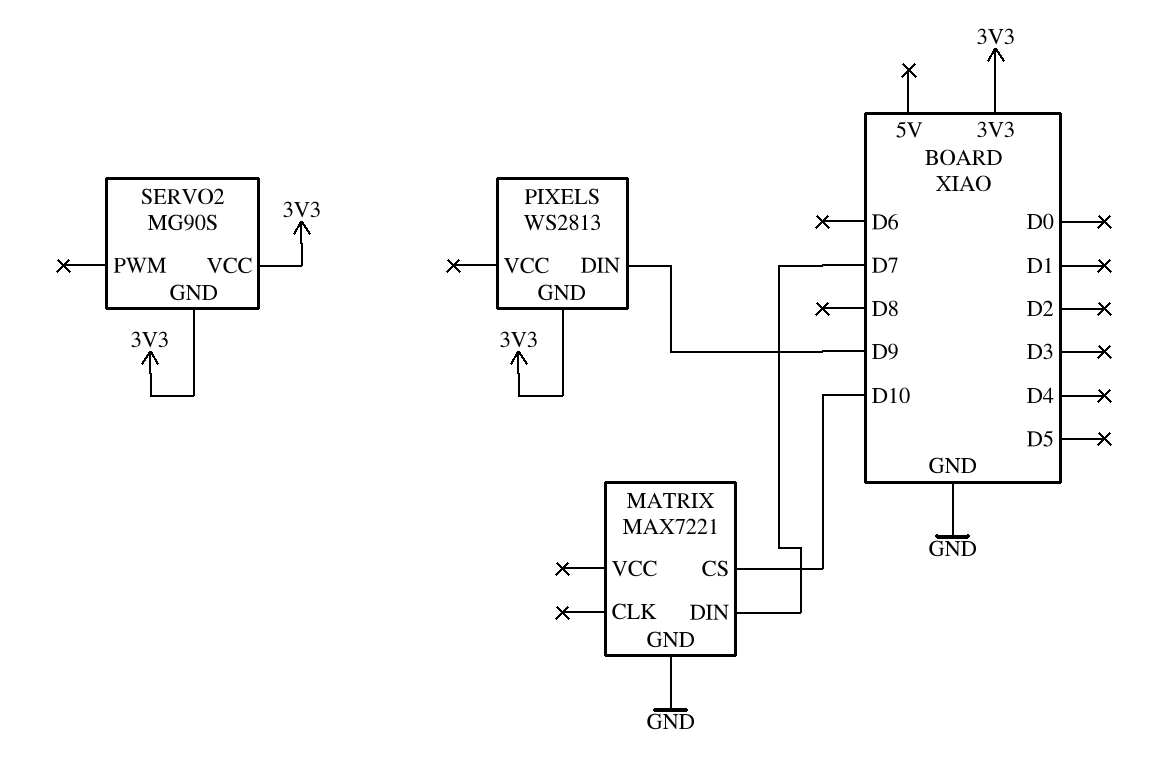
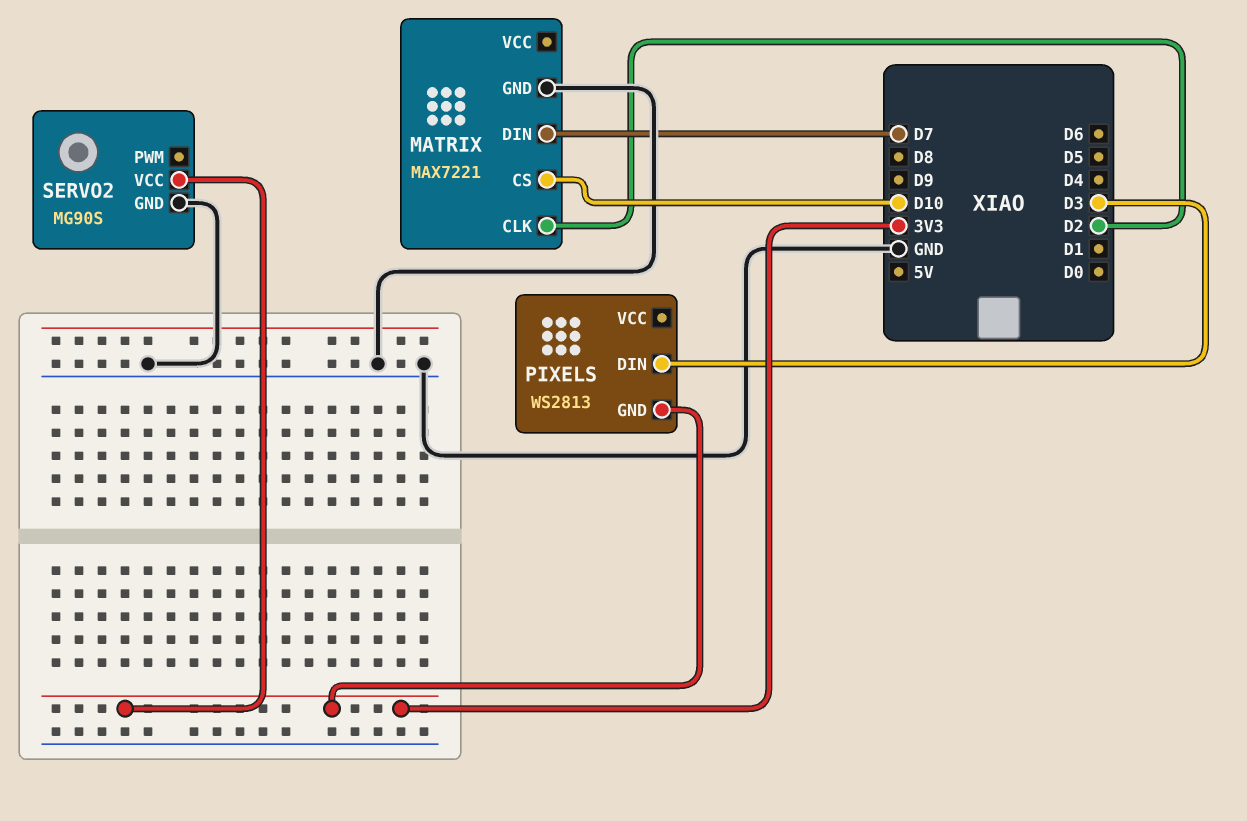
MATRIX pin CLK: none -> D2
PIXELS pin DIN: D9 -> D3
SERVO2 pin GND: 3V3 -> GND

